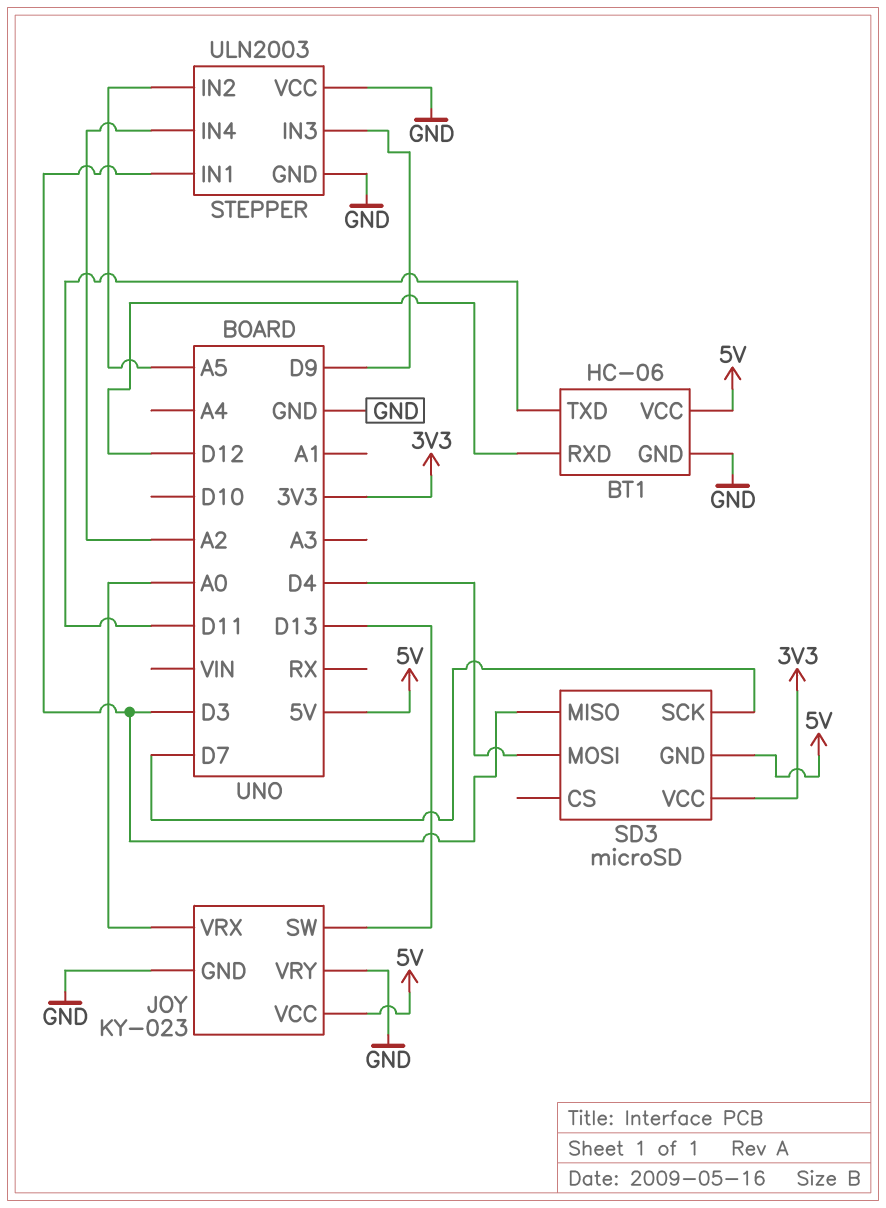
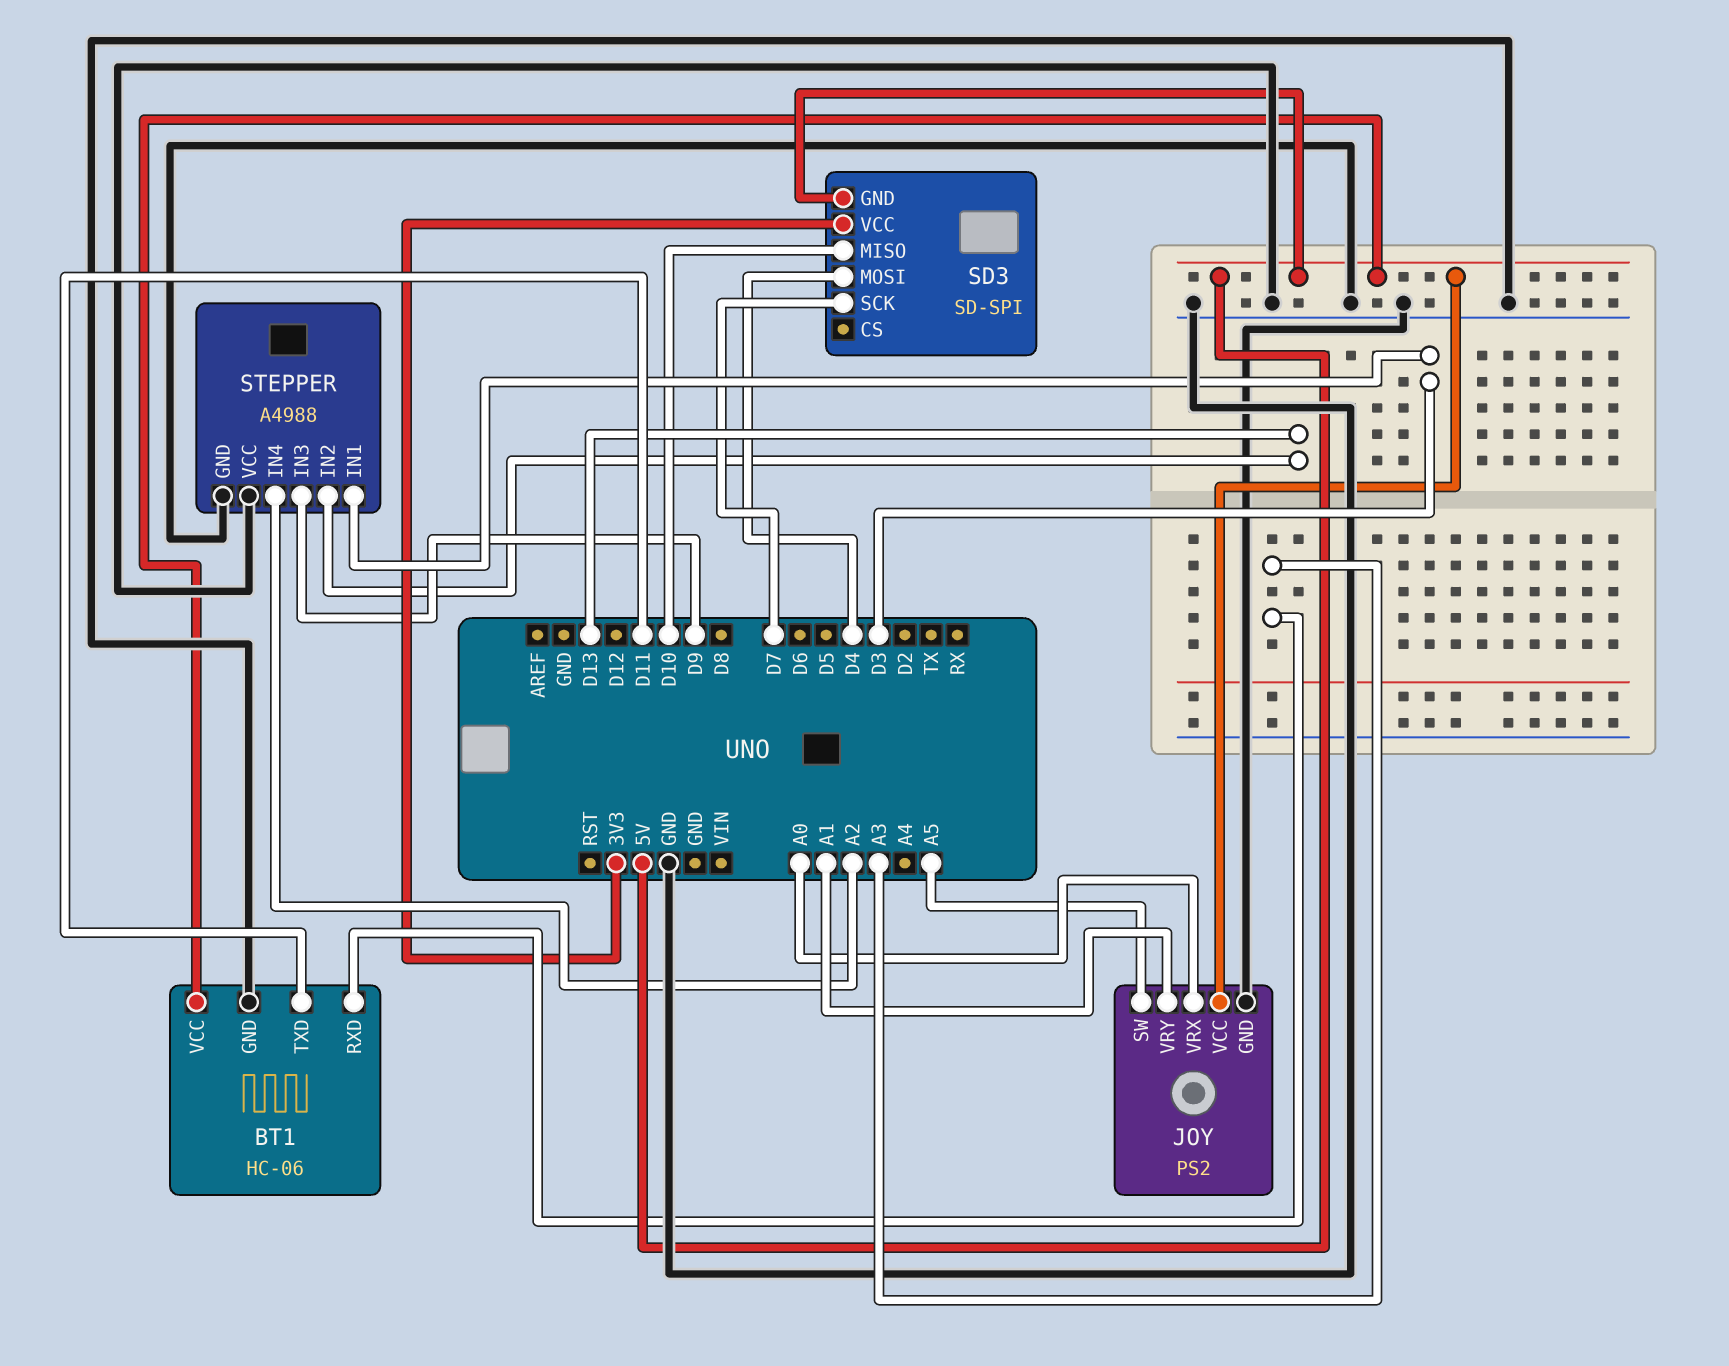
BT1 pin RXD: D12 -> A3
JOY: KY-023 -> PS2
JOY pin SW: D13 -> A5
JOY pin VRY: GND -> A1
SD3: microSD -> SD-SPI
SD3 pin MISO: D3 -> D10
STEPPER: ULN2003 -> A4988
STEPPER pin IN2: A5 -> D13

